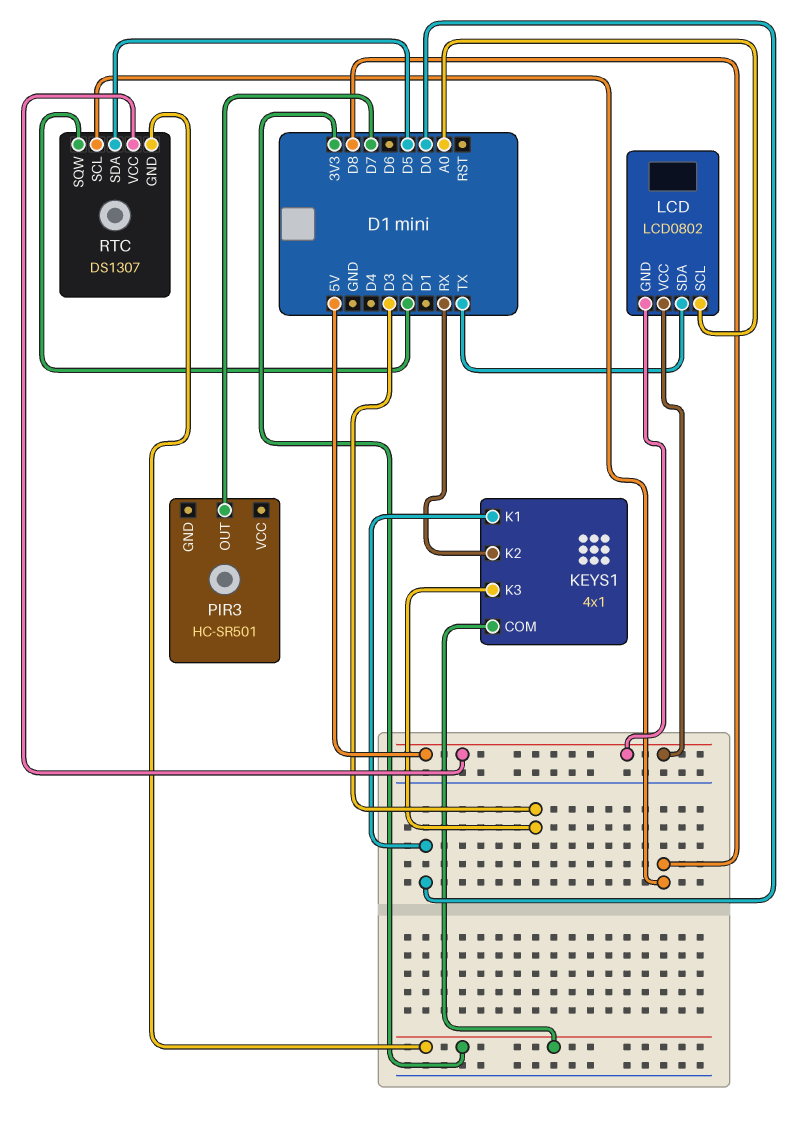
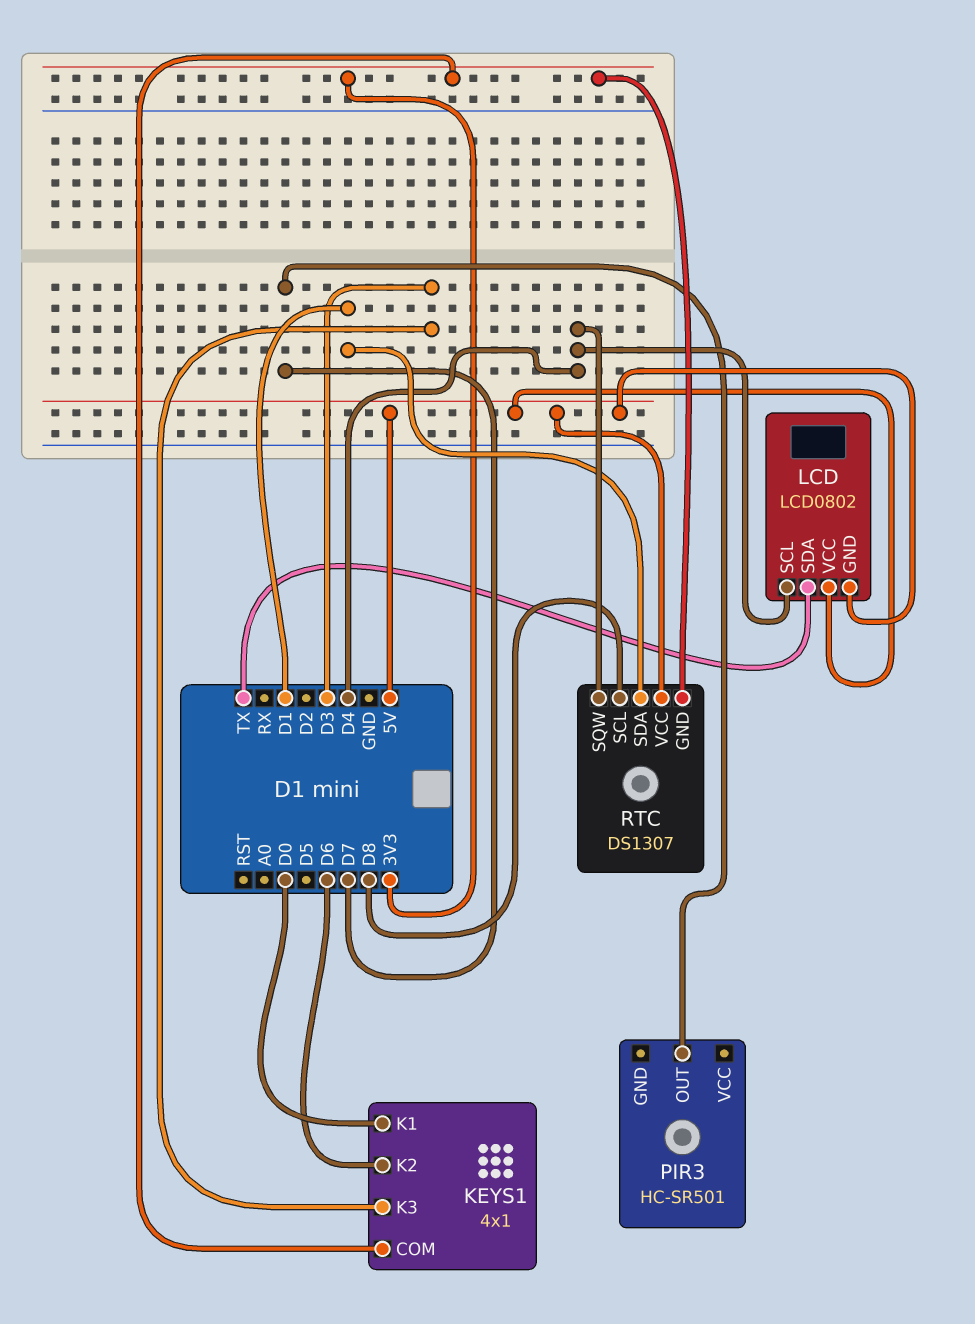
KEYS1 pin K2: RX -> D6
LCD pin SCL: A0 -> D4
RTC pin SDA: D5 -> D1
RTC pin SQW: D2 -> D4

